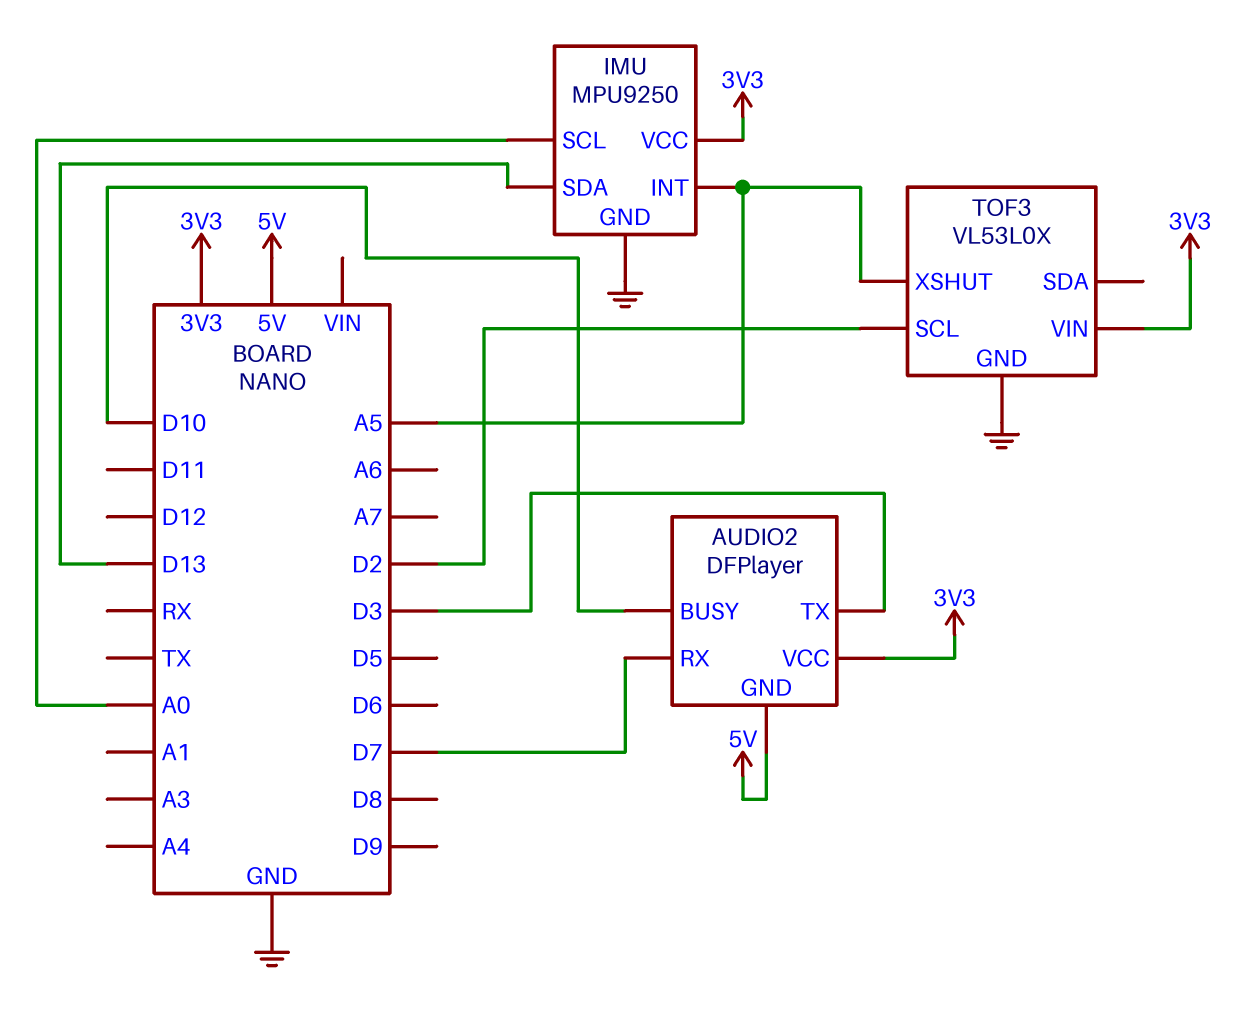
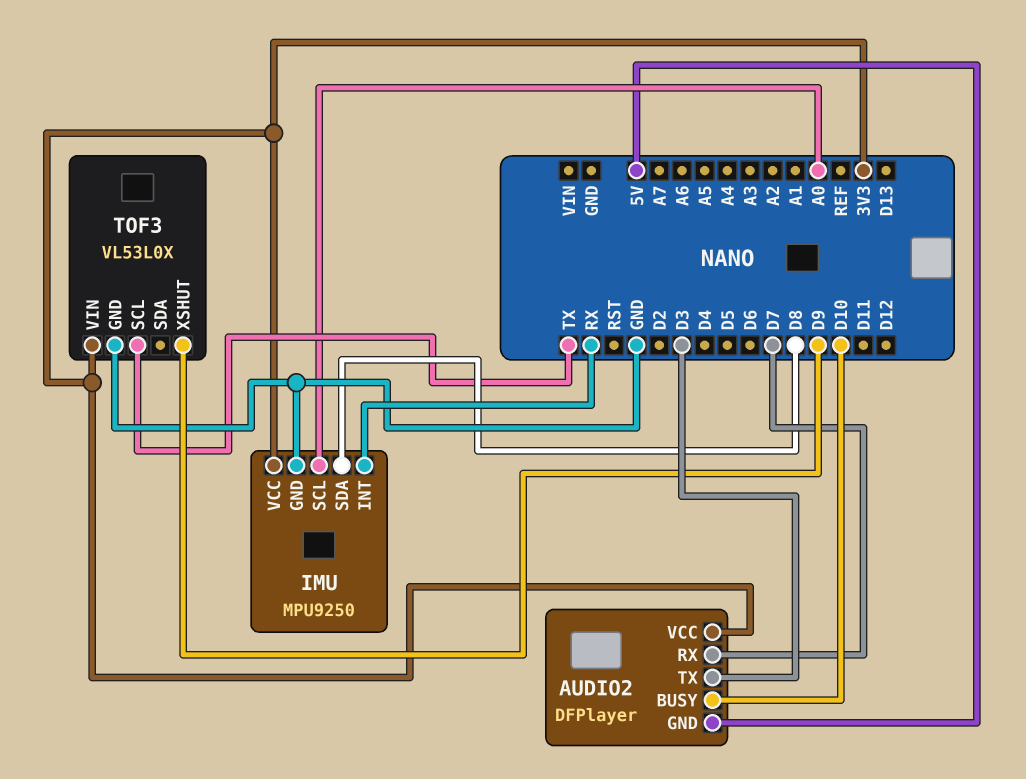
IMU pin INT: A5 -> RX
IMU pin SDA: D13 -> D8
TOF3 pin SCL: D2 -> TX
TOF3 pin XSHUT: A5 -> D9

